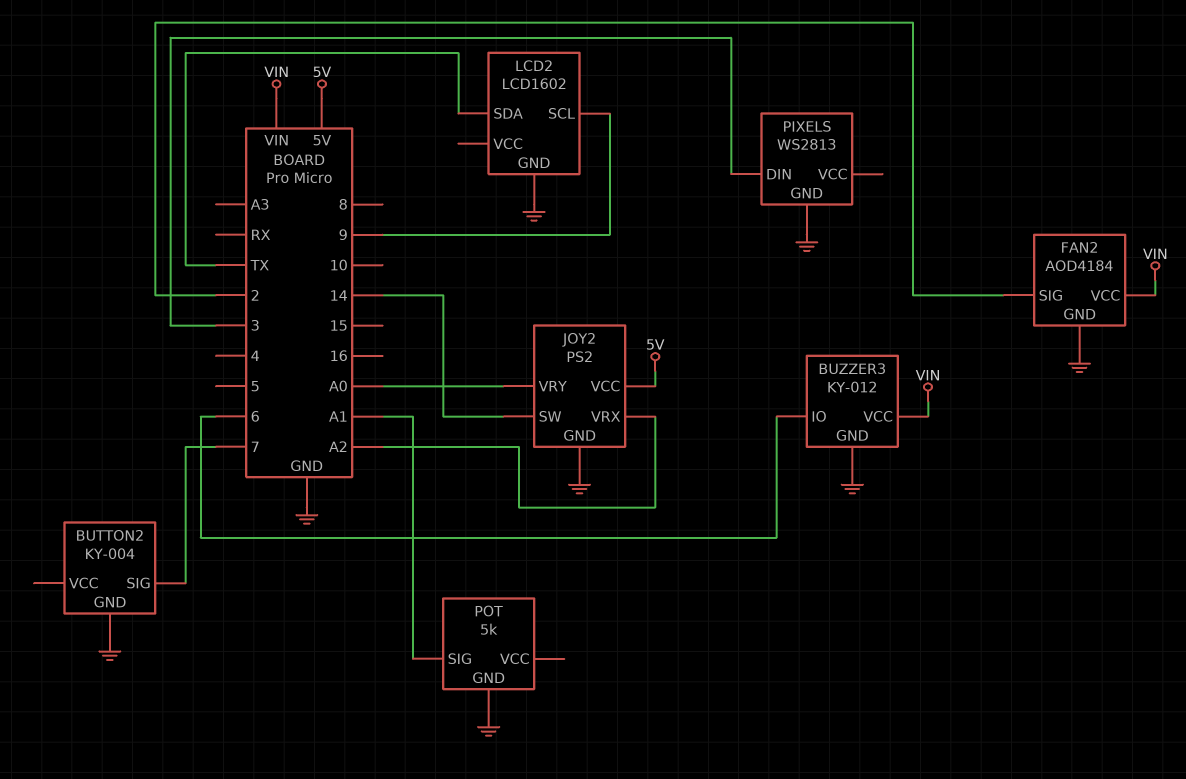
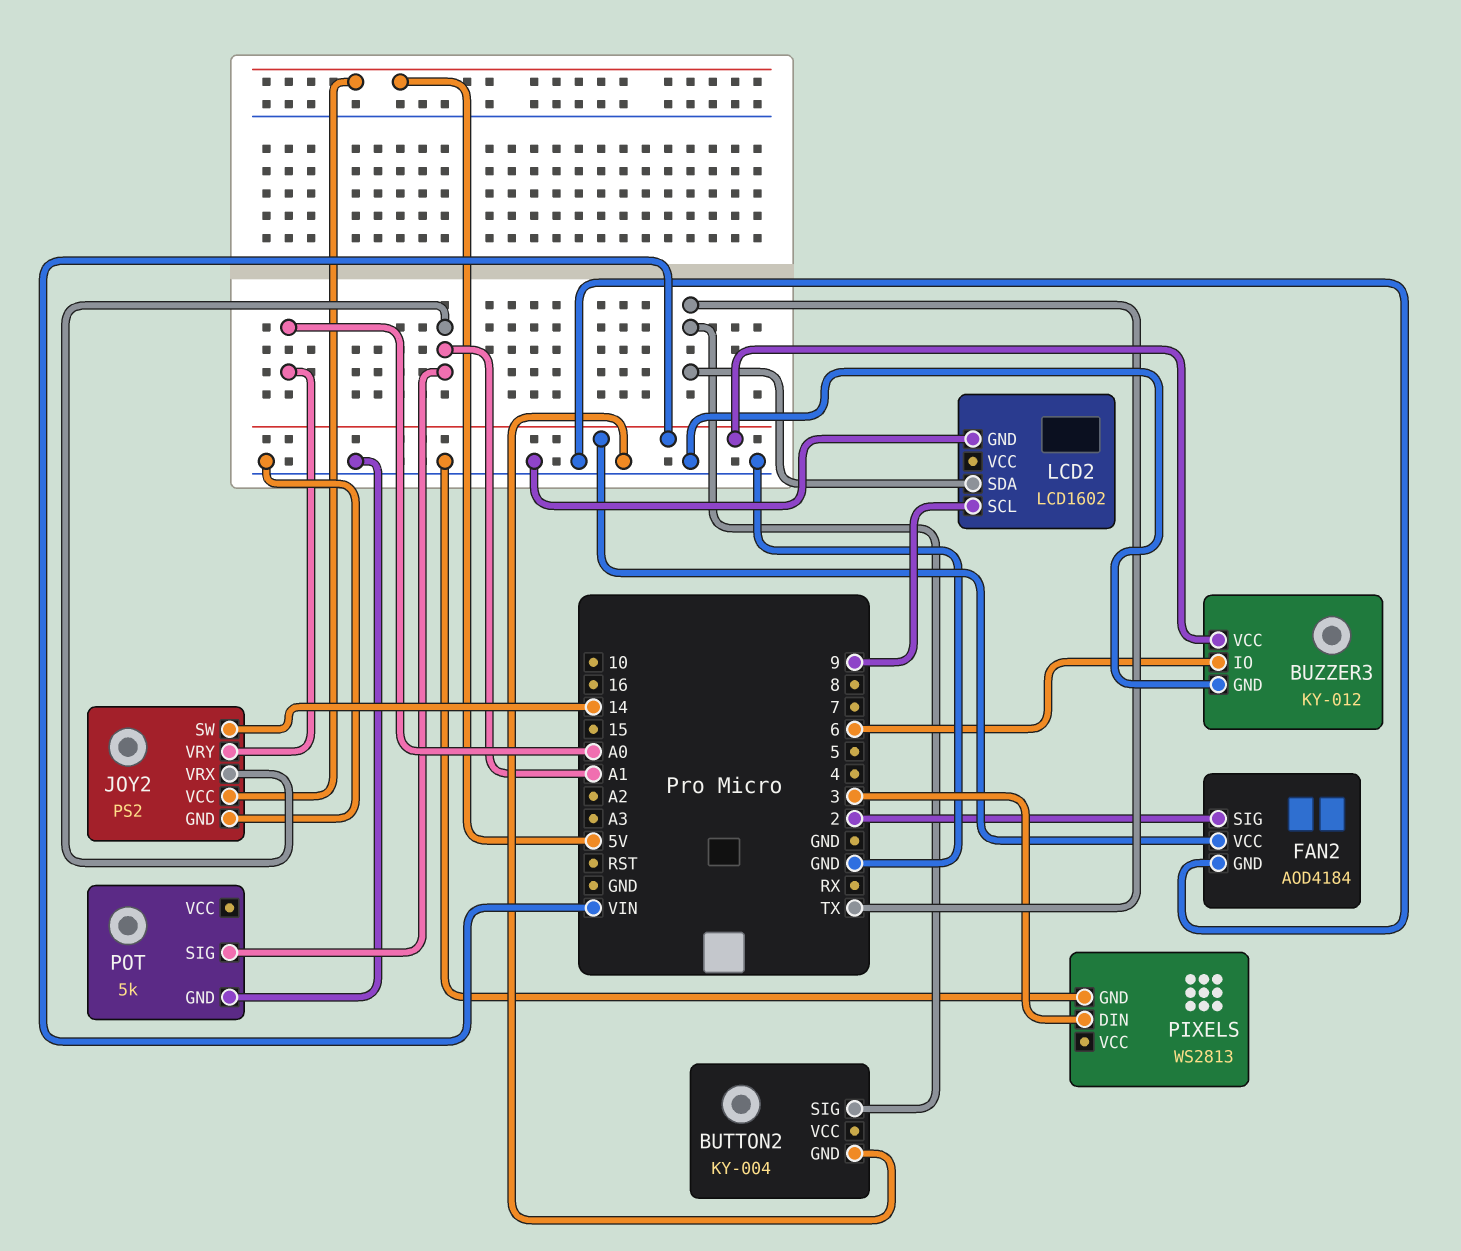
BUTTON2 pin SIG: 7 -> TX
JOY2 pin VRX: A2 -> A1

